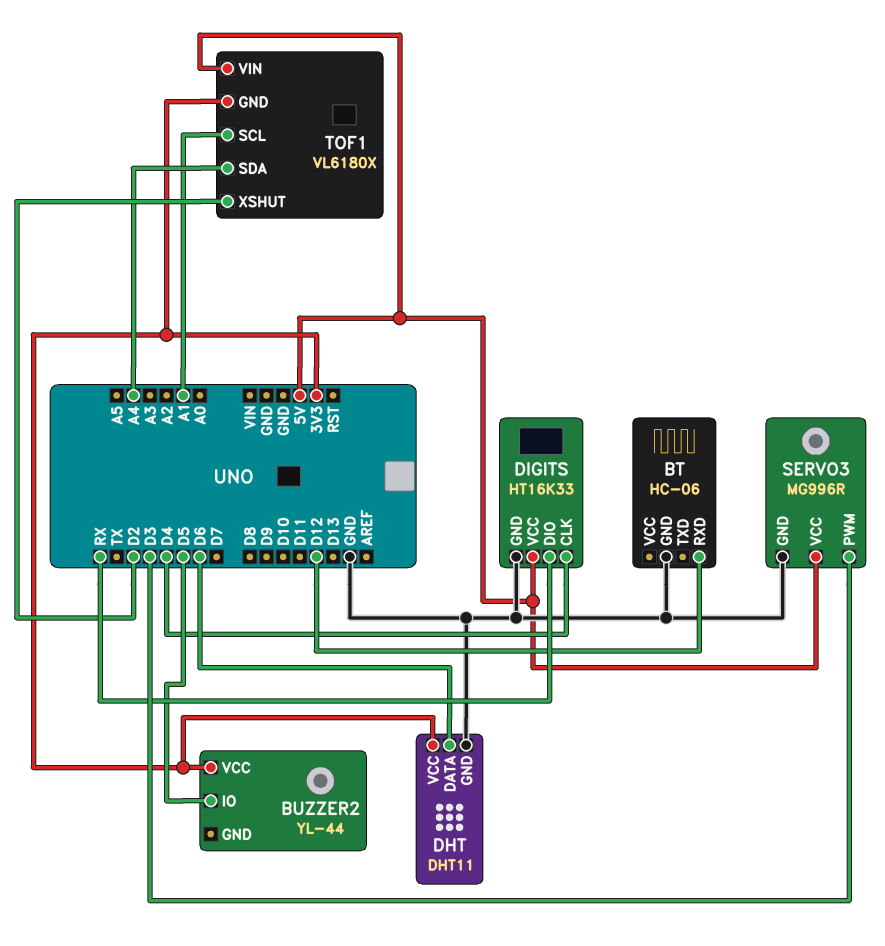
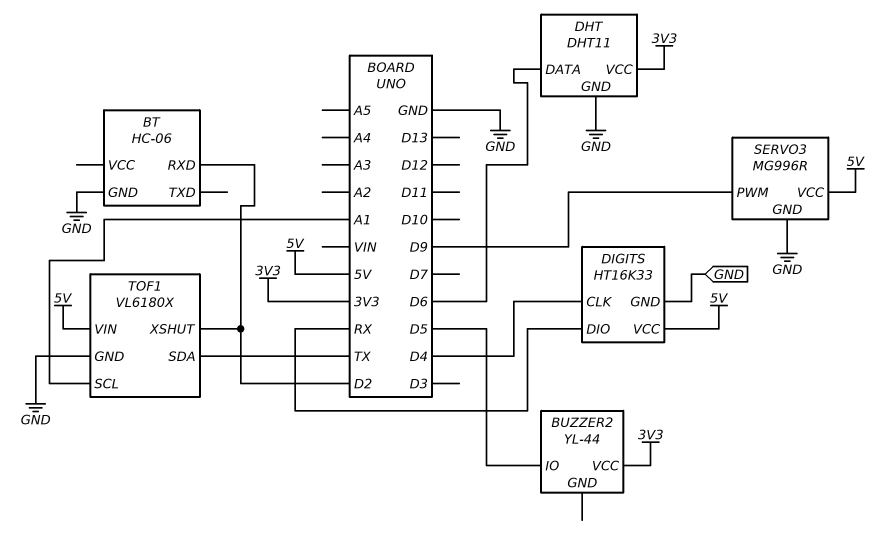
BT pin RXD: D12 -> D2
SERVO3 pin PWM: D3 -> D9
TOF1 pin GND: 3V3 -> GND
TOF1 pin SDA: A4 -> TX

